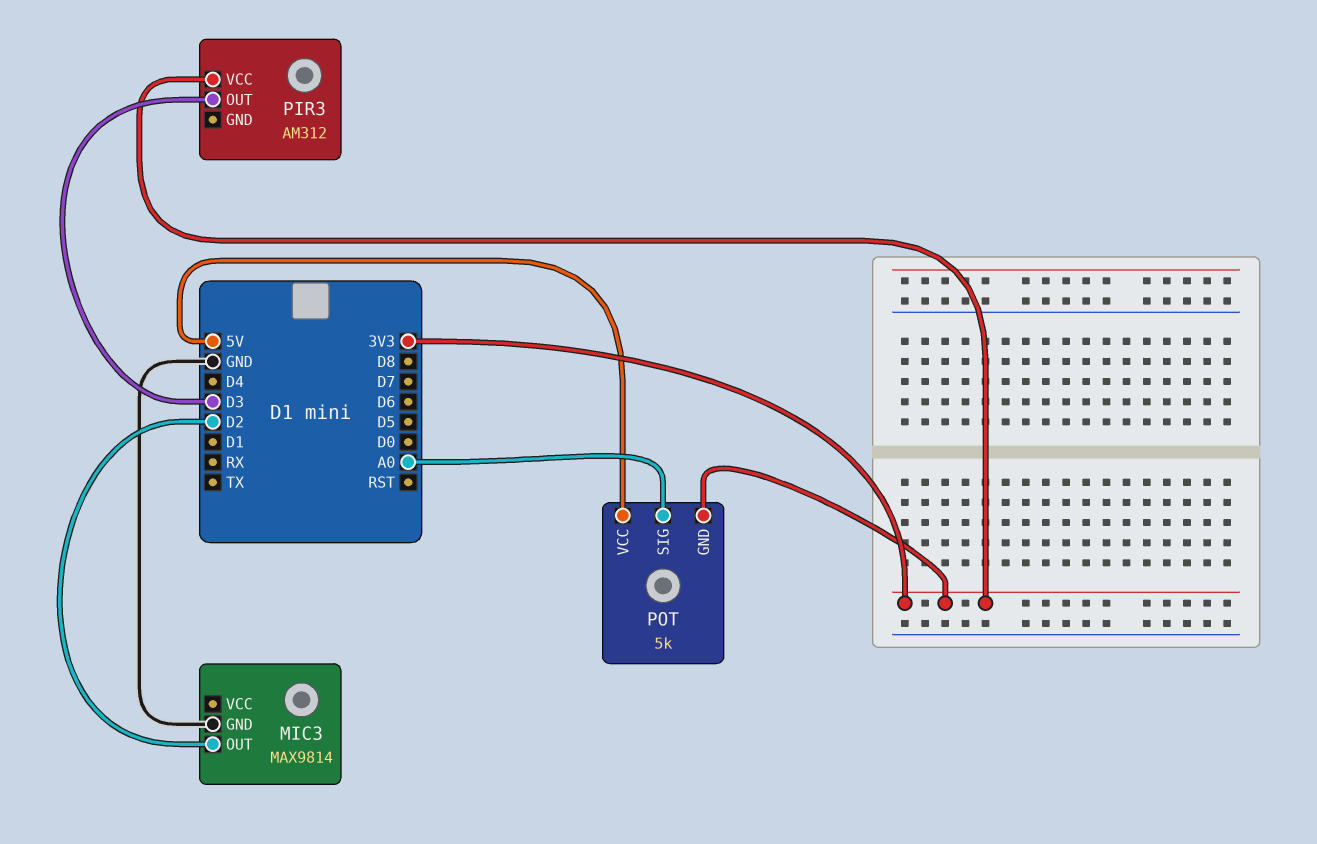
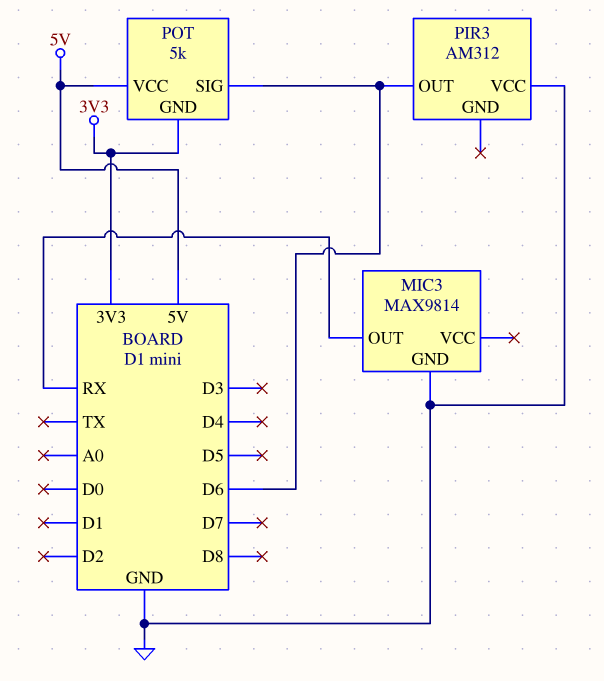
MIC3 pin OUT: D2 -> RX
PIR3 pin OUT: D3 -> D6
PIR3 pin VCC: 3V3 -> GND
POT pin SIG: A0 -> D6

